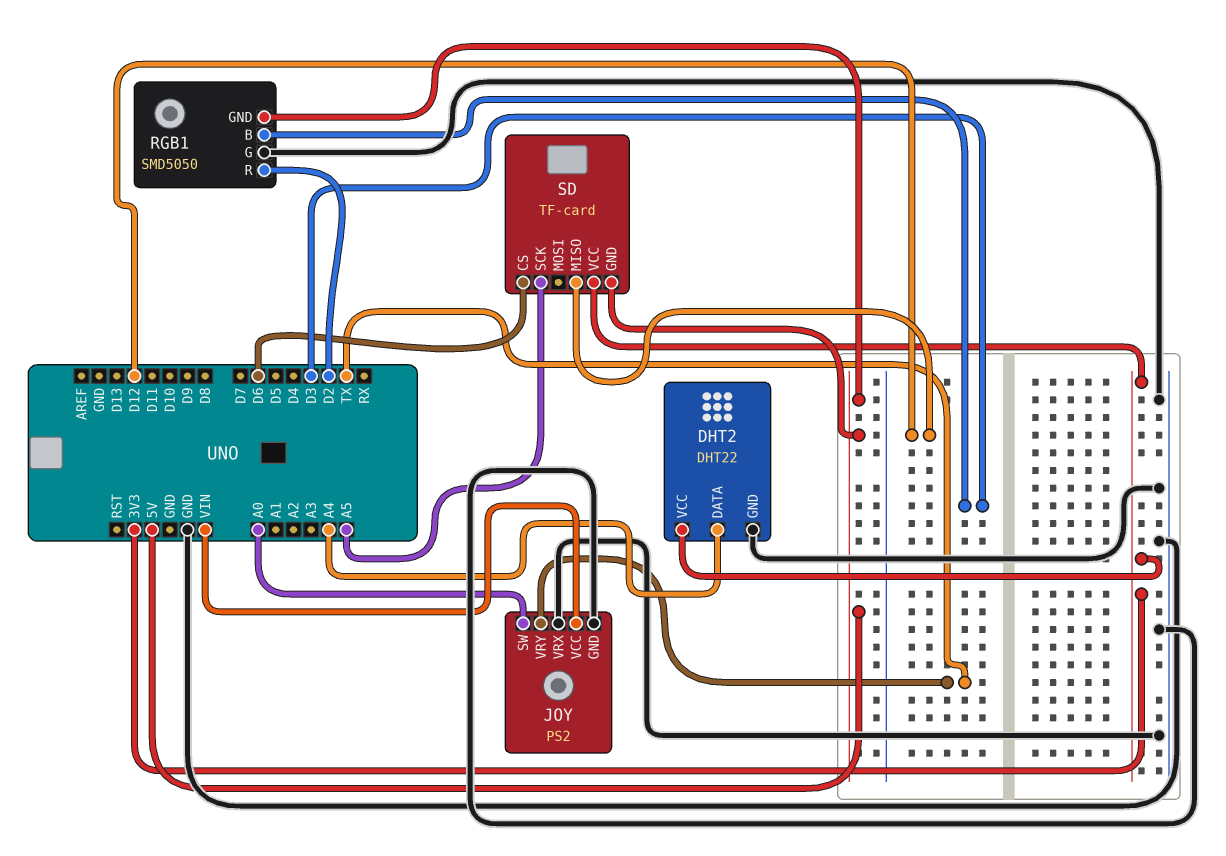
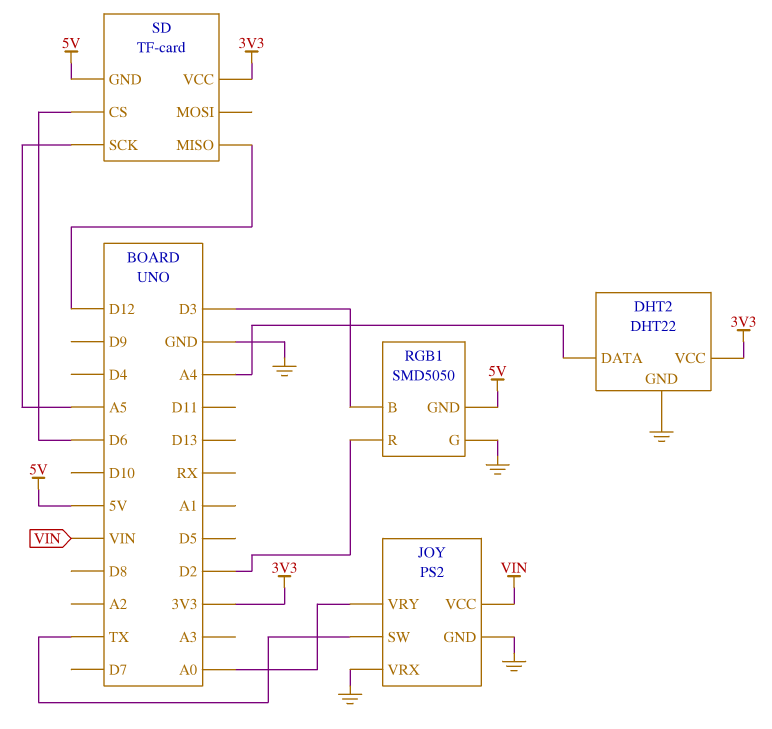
JOY pin SW: A0 -> TX
JOY pin VRY: TX -> A0

